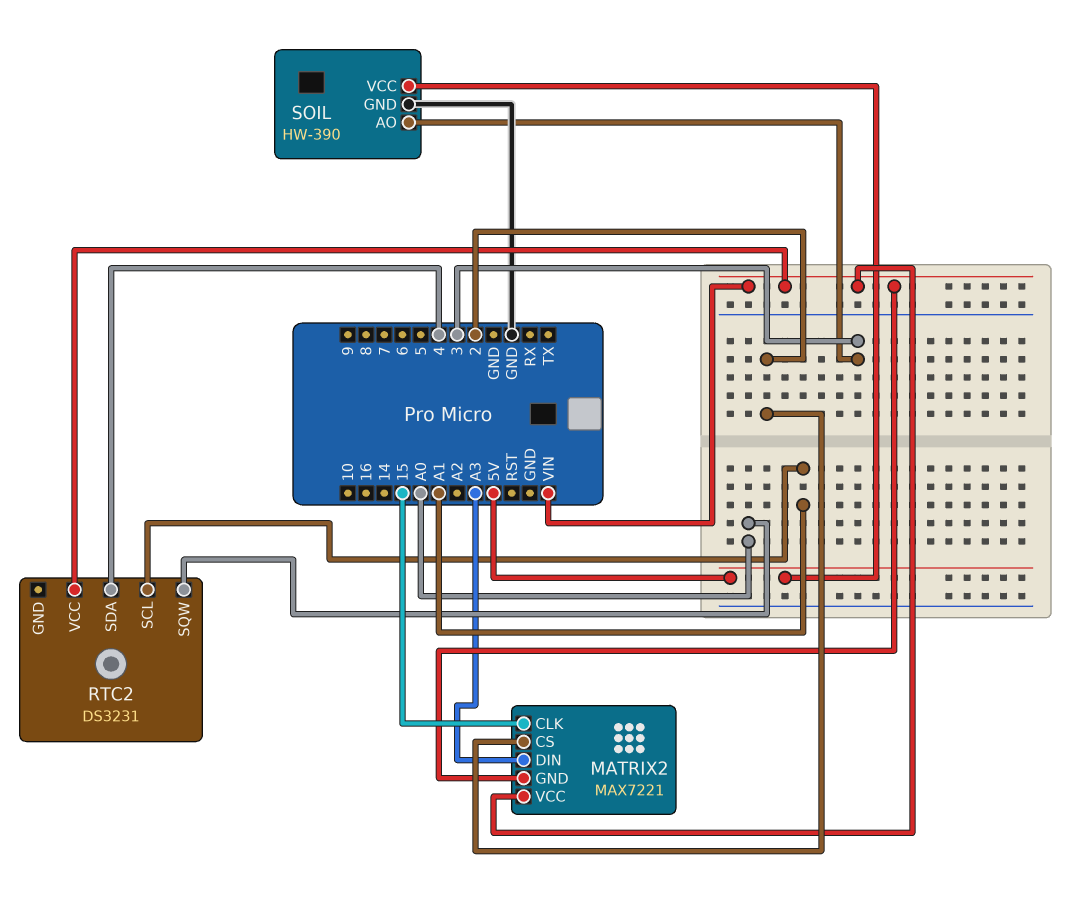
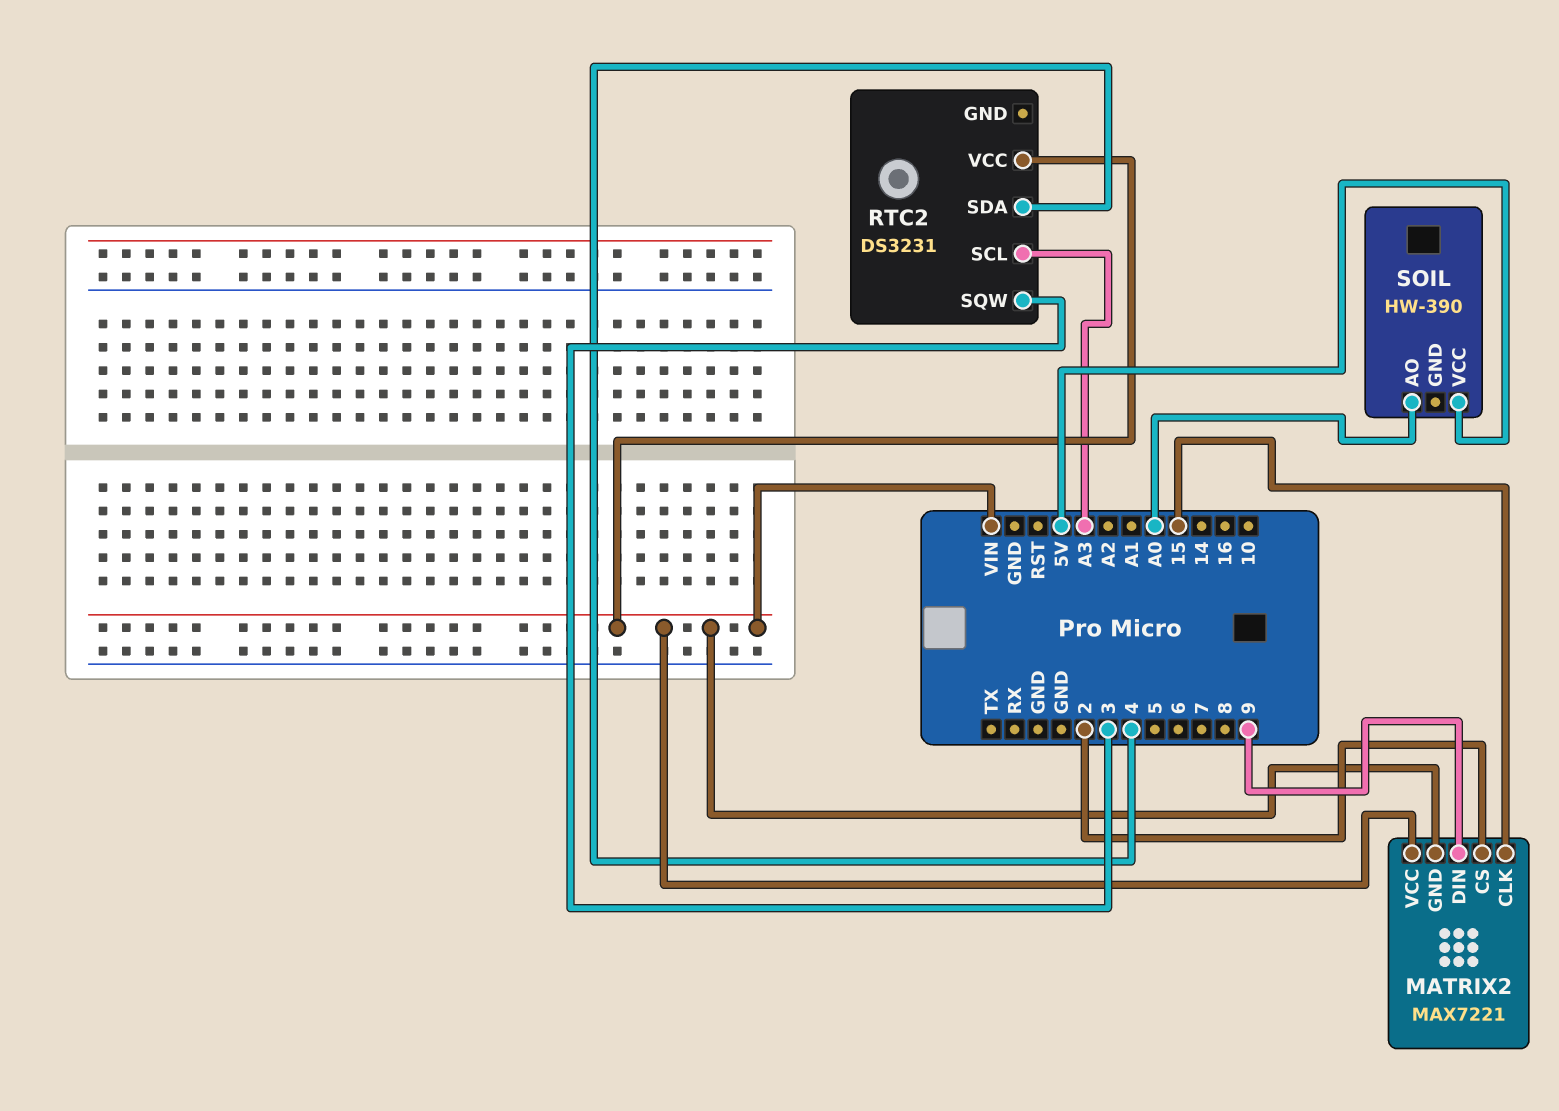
MATRIX2 pin DIN: A3 -> 9
RTC2 pin SCL: A1 -> A3
RTC2 pin SQW: A0 -> 3
SOIL pin AO: 3 -> A0
SOIL pin GND: GND -> none

